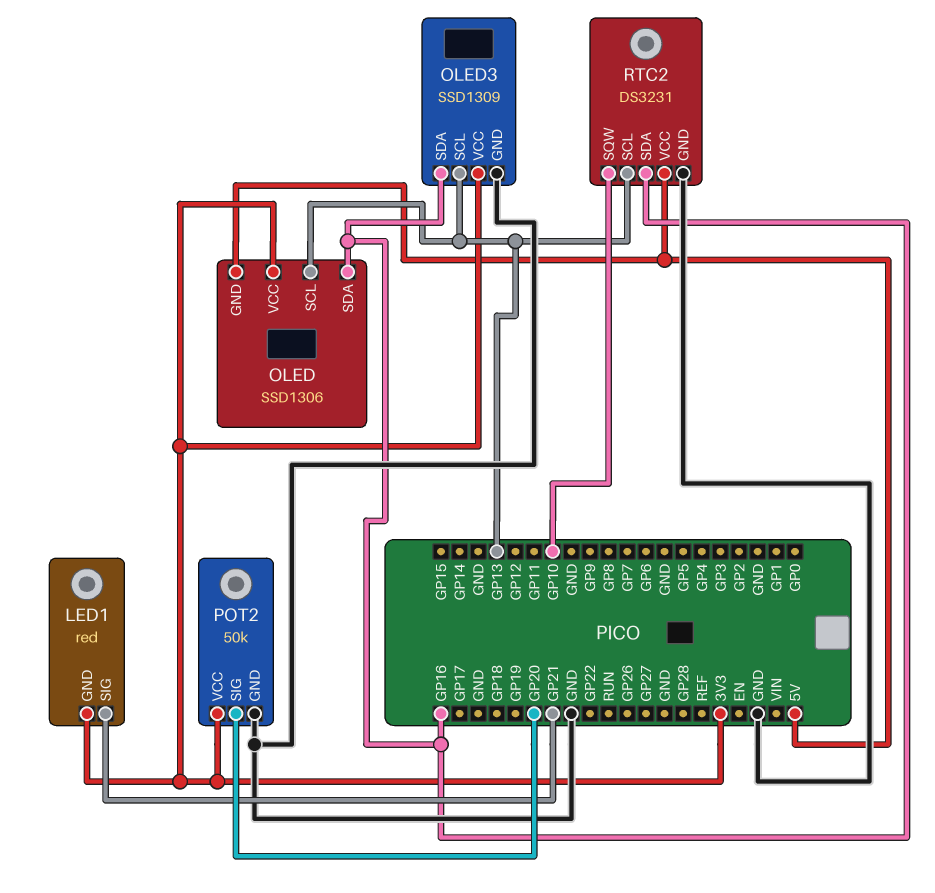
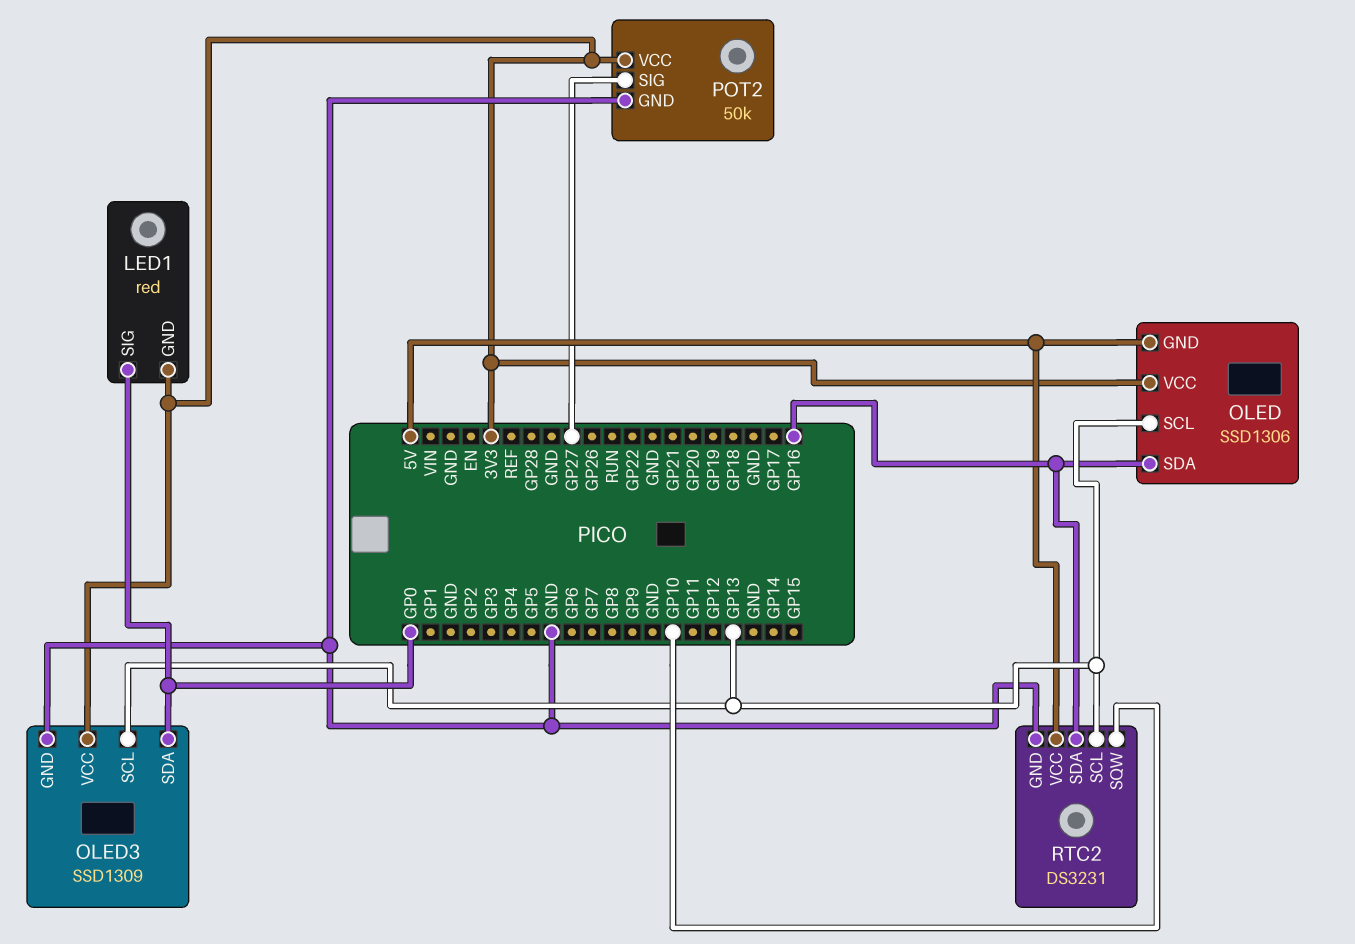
LED1 pin SIG: GP21 -> GP0
OLED3 pin SDA: GP16 -> GP0
POT2 pin SIG: GP20 -> GP27

